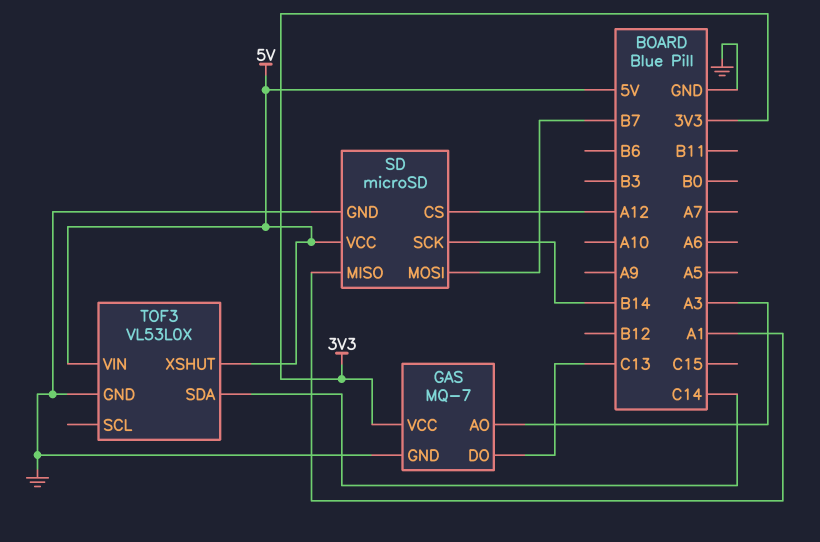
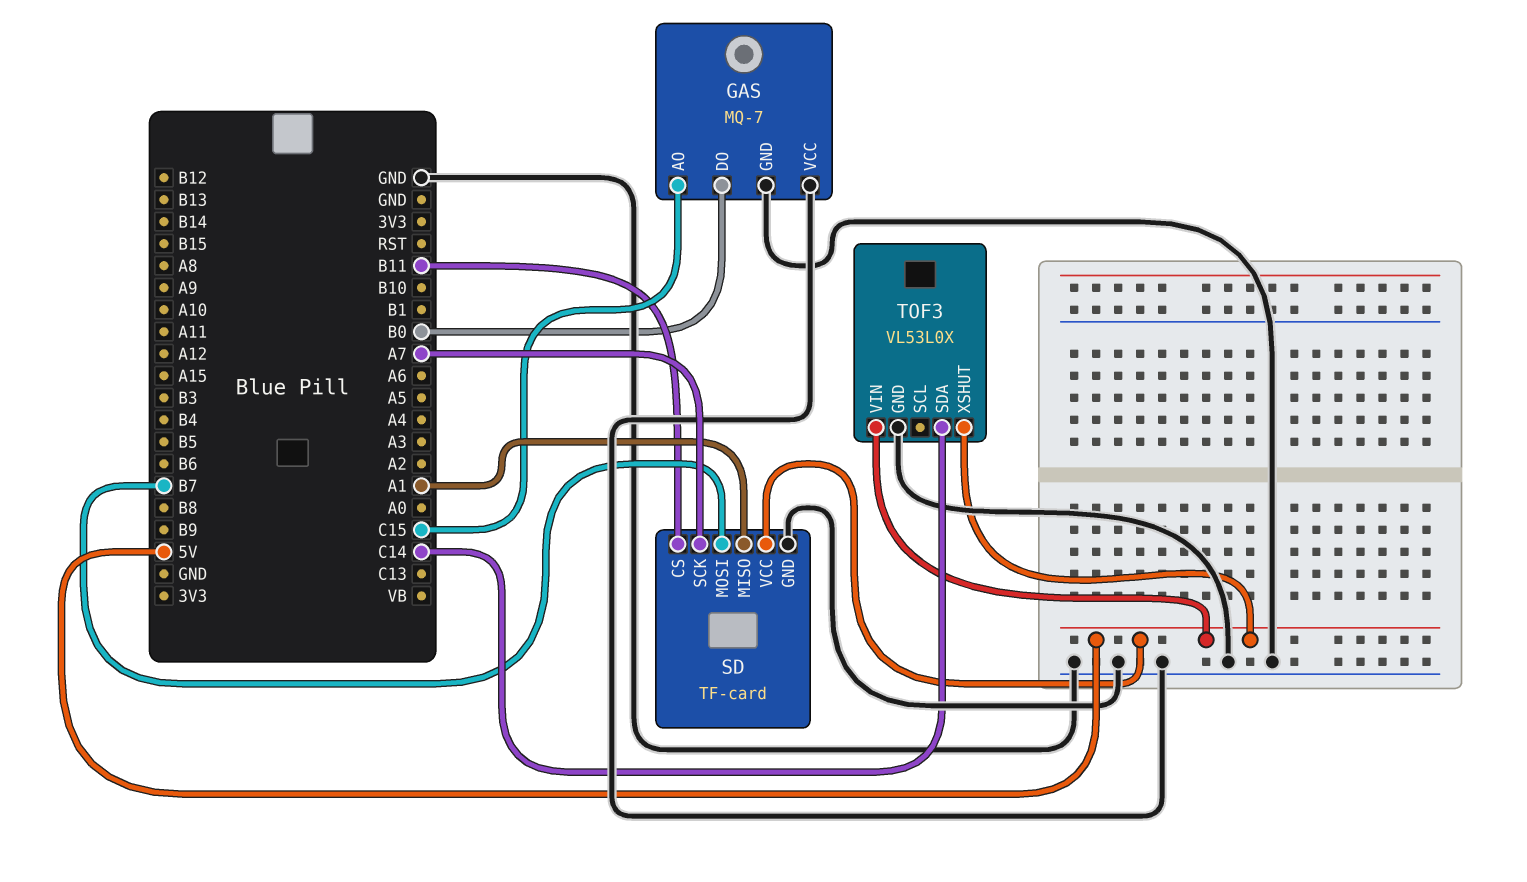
GAS pin AO: A3 -> C15
GAS pin DO: C13 -> B0
GAS pin VCC: 3V3 -> GND
SD: microSD -> TF-card
SD pin CS: A12 -> B11
SD pin SCK: B14 -> A7

